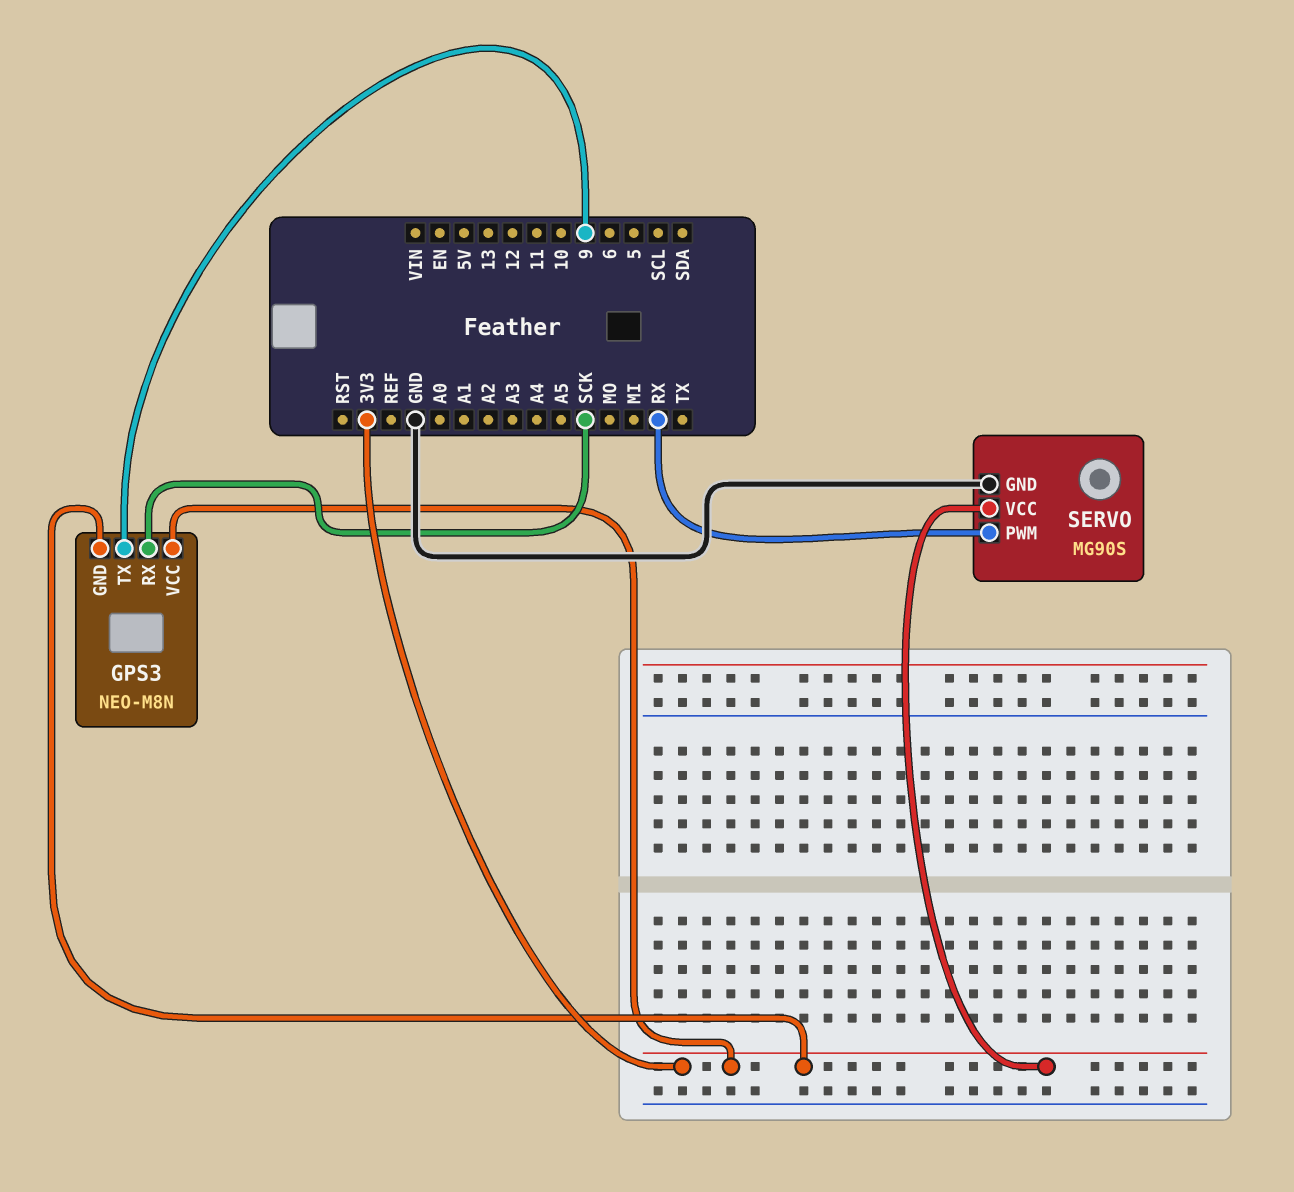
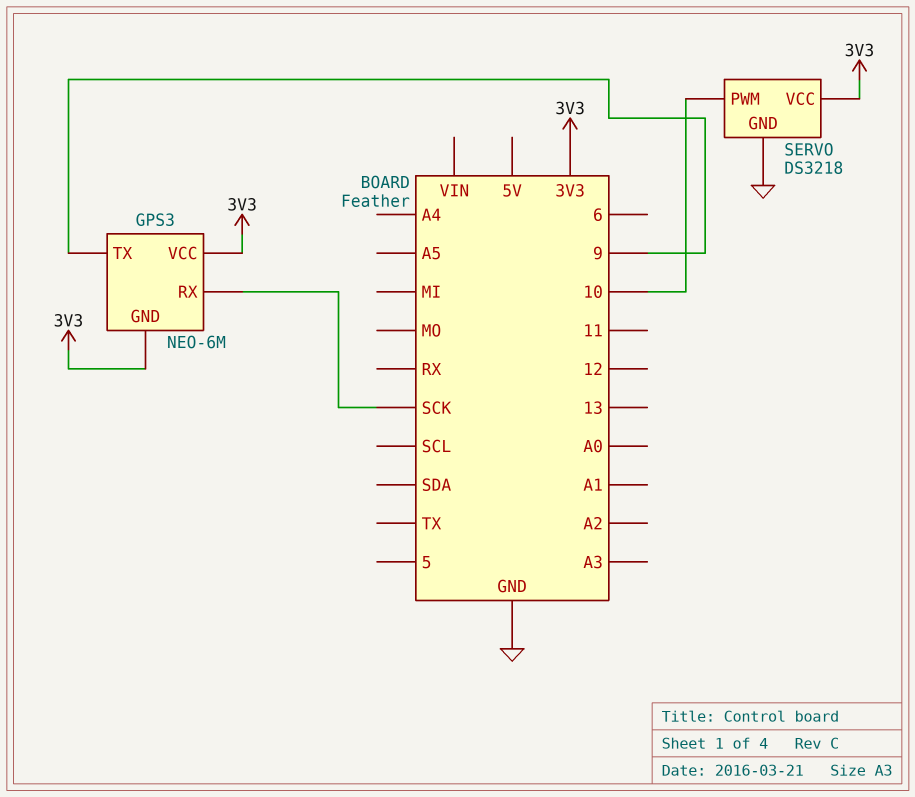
GPS3: NEO-M8N -> NEO-6M
SERVO: MG90S -> DS3218
SERVO pin PWM: RX -> 10

